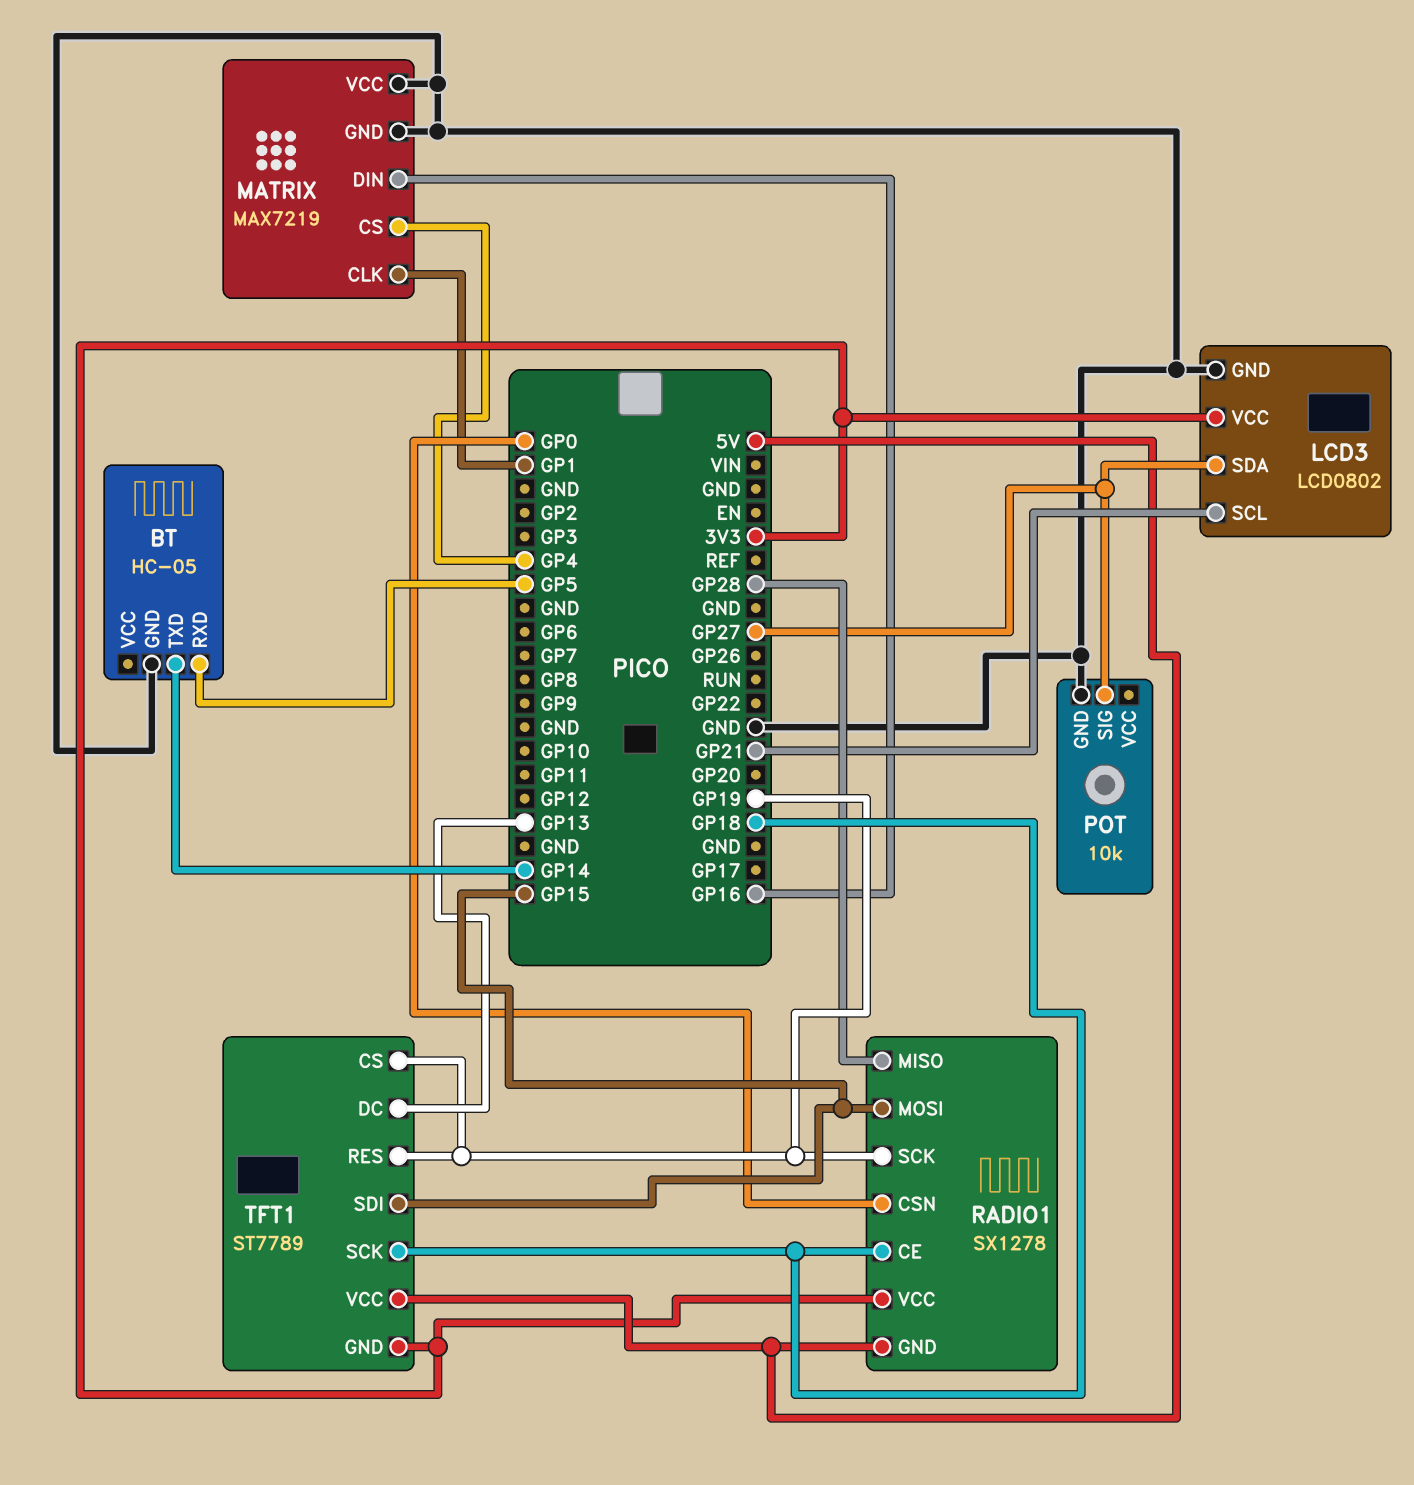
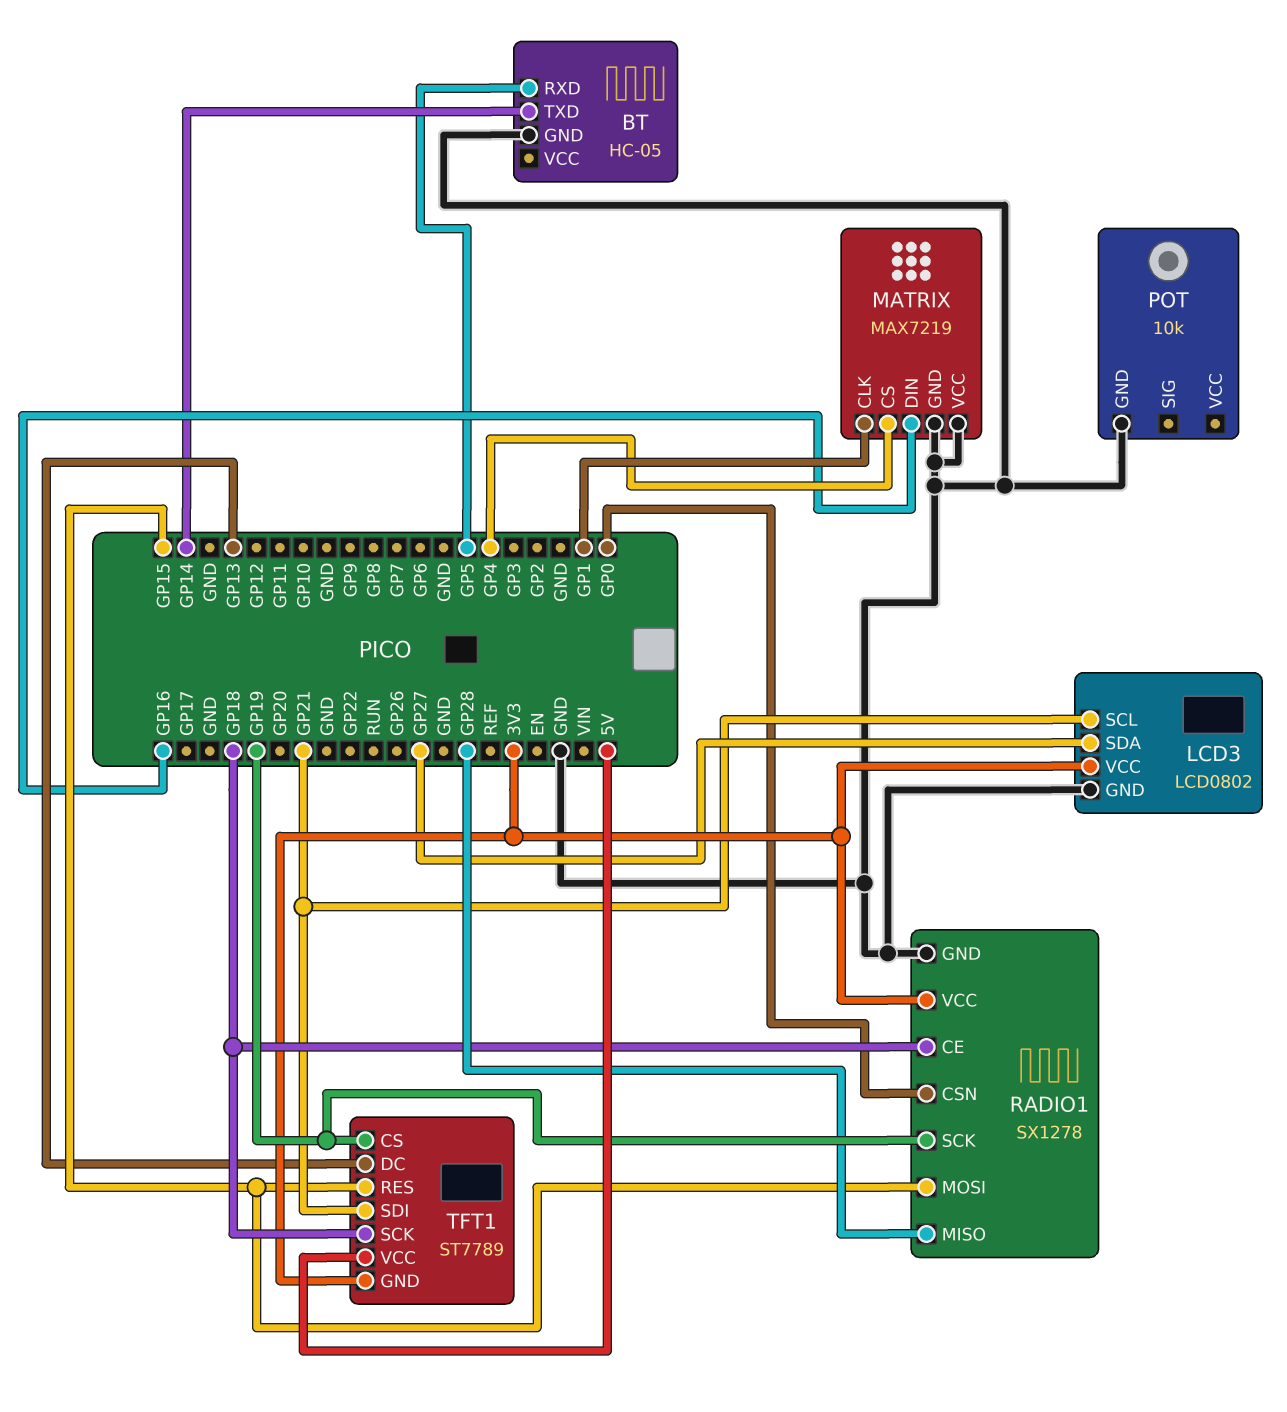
POT pin SIG: GP27 -> none
RADIO1 pin GND: 5V -> GND
TFT1 pin RES: GP19 -> GP15
TFT1 pin SDI: GP15 -> GP21

